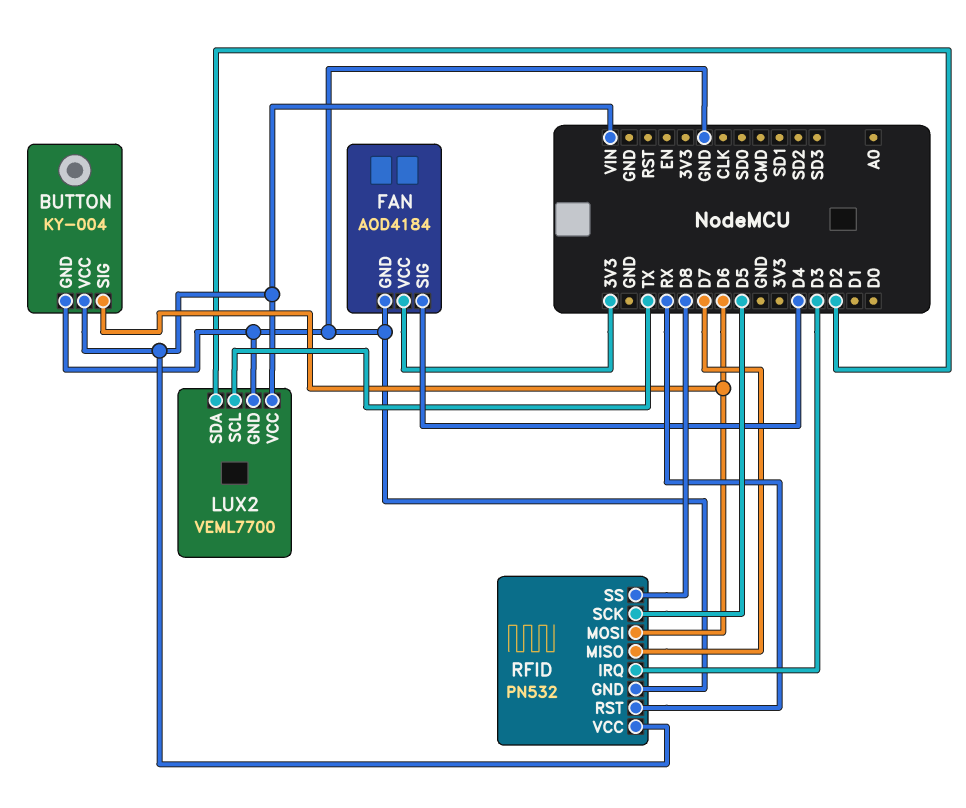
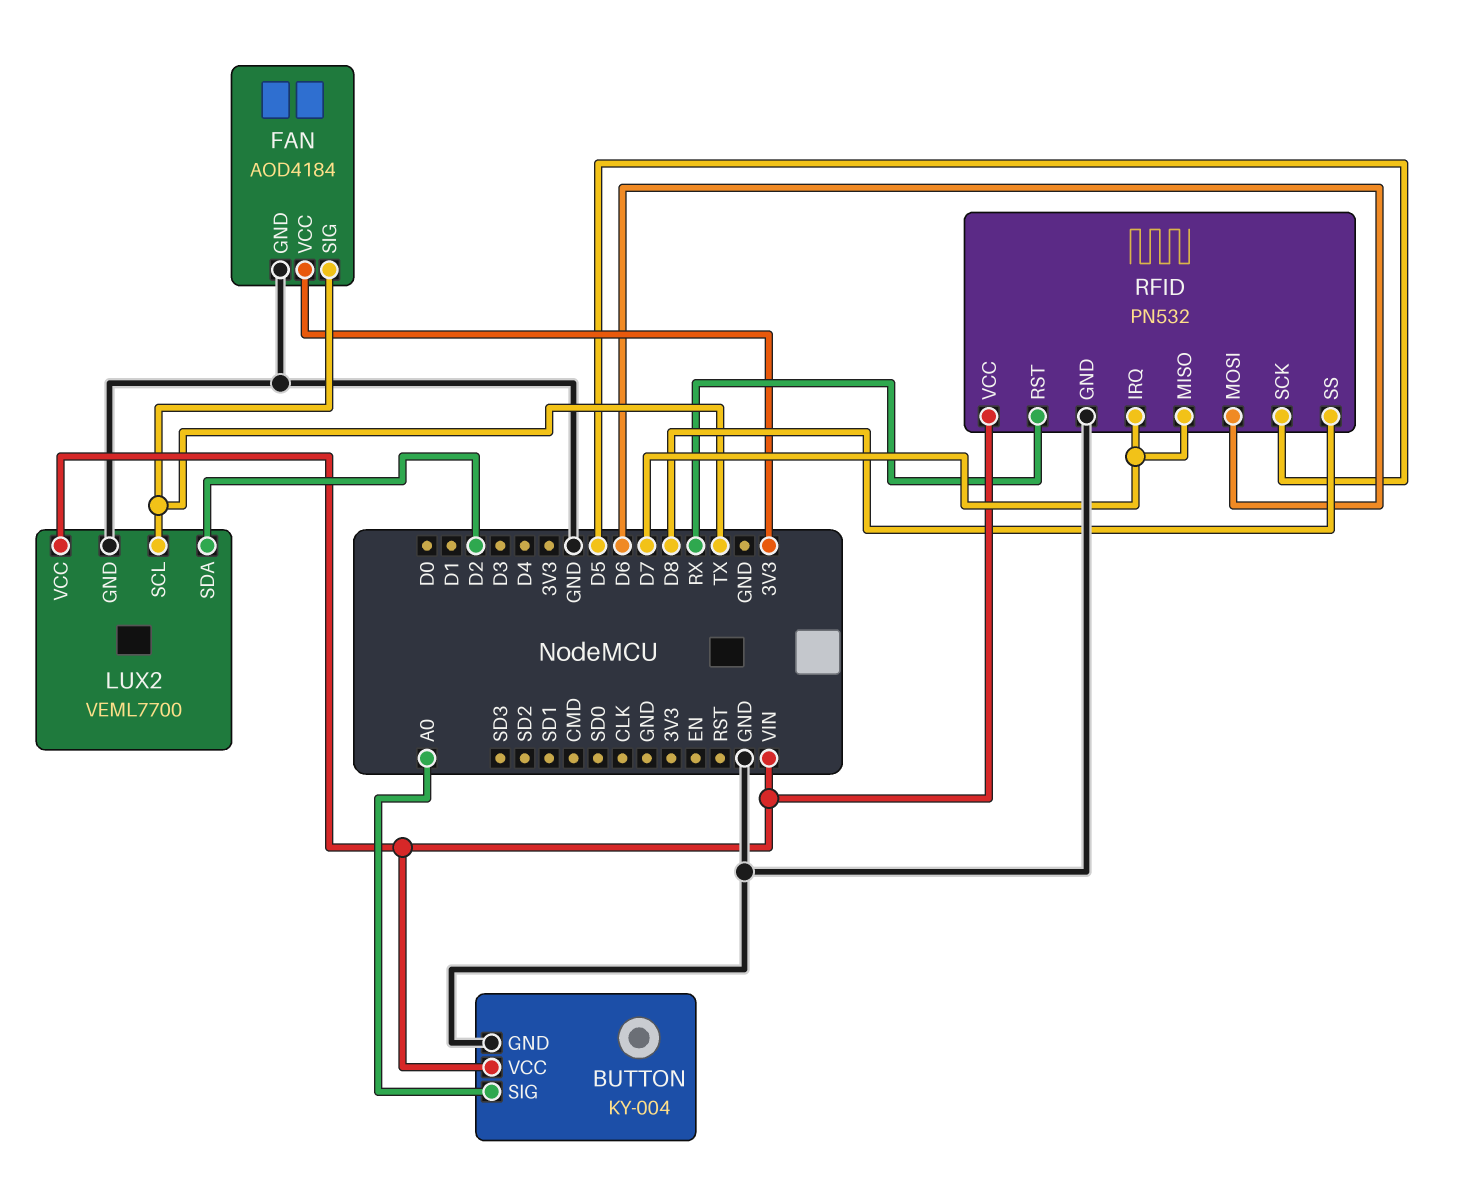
BUTTON pin SIG: D6 -> A0
FAN pin SIG: D4 -> TX
RFID pin IRQ: D3 -> D7

